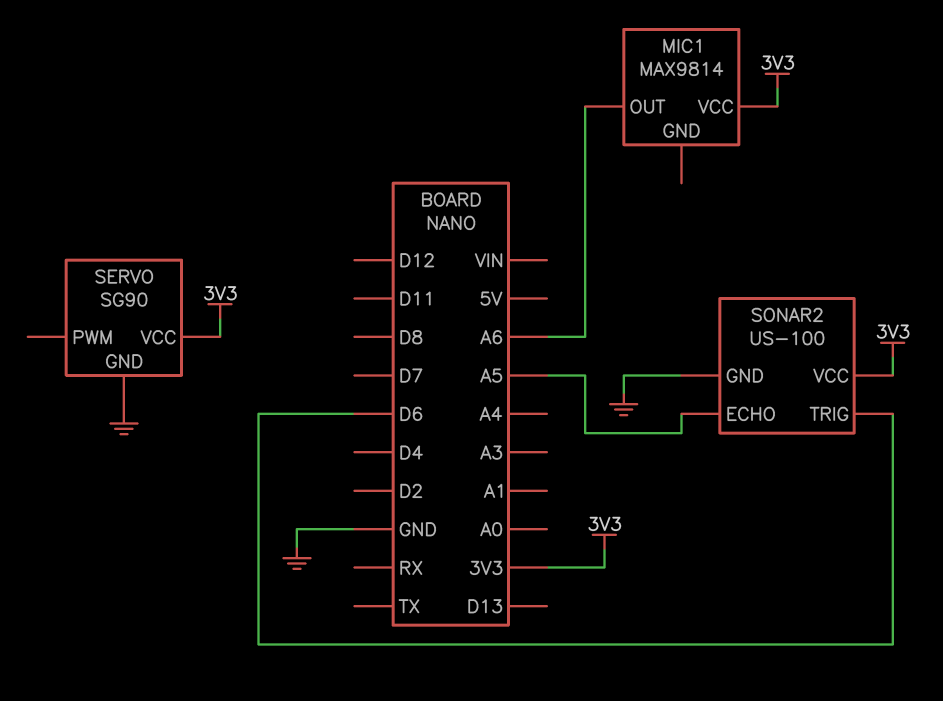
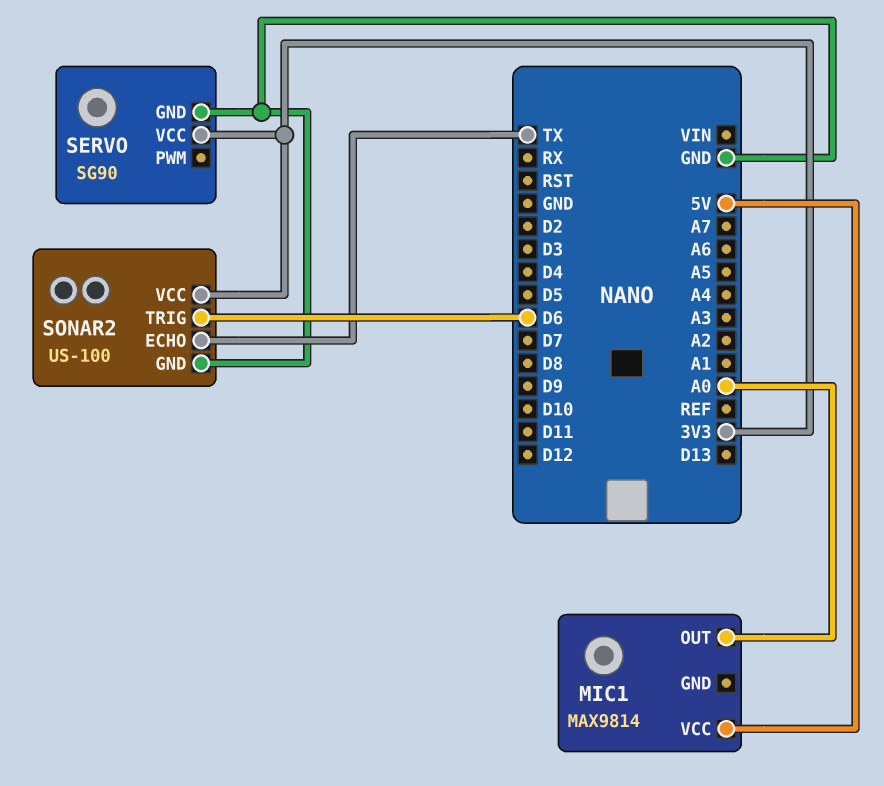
MIC1 pin OUT: A6 -> A0
MIC1 pin VCC: 3V3 -> 5V
SONAR2 pin ECHO: A5 -> TX

